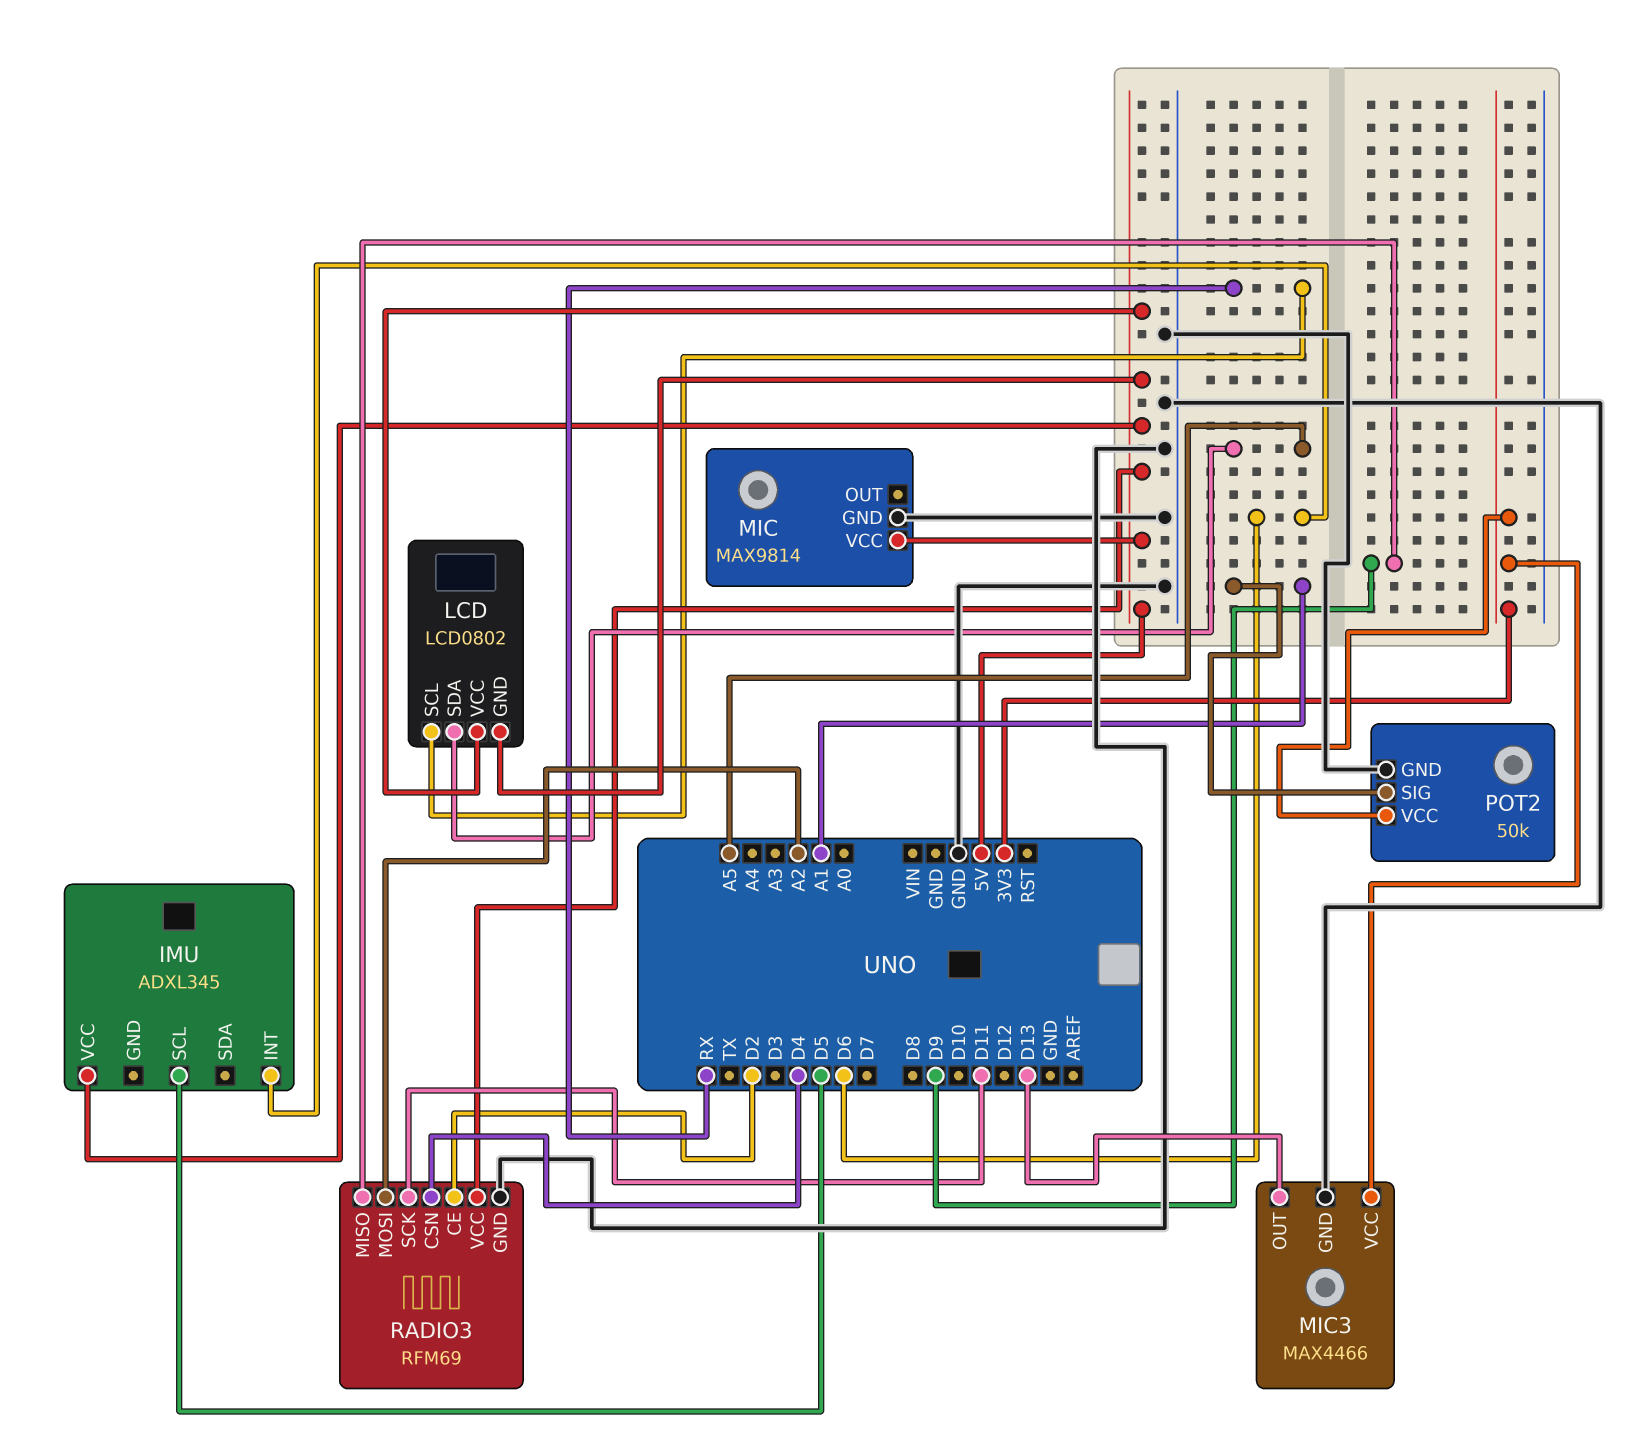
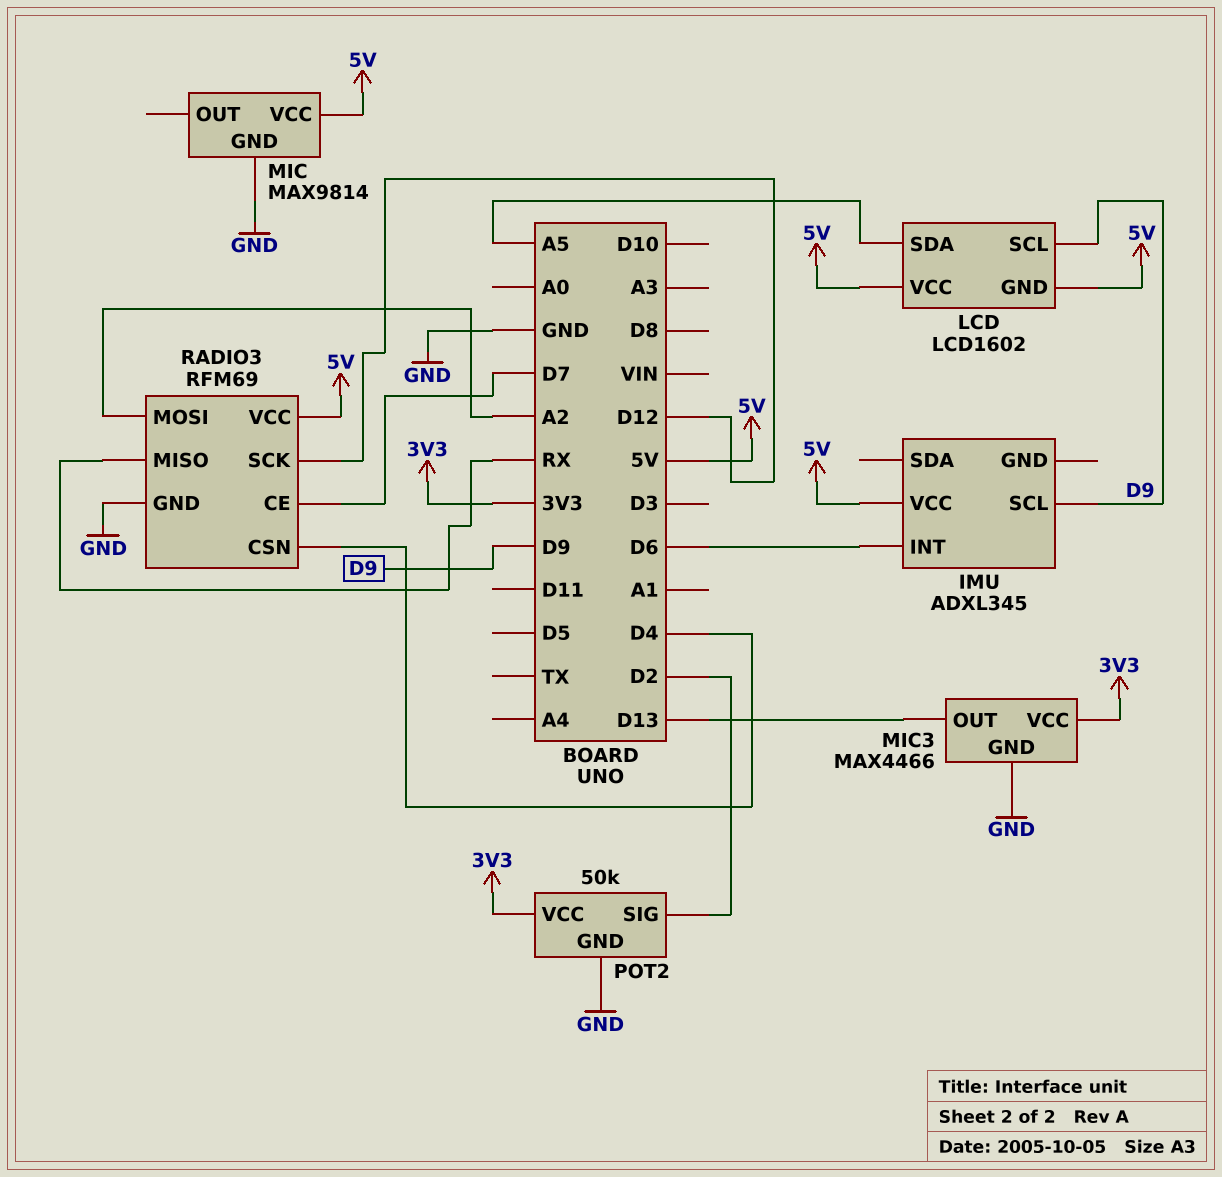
IMU pin SCL: D5 -> D9
LCD: LCD0802 -> LCD1602
LCD pin SCL: RX -> D9
POT2 pin SIG: A1 -> D2
RADIO3 pin CE: D2 -> D7
RADIO3 pin MISO: D9 -> RX
RADIO3 pin SCK: D11 -> D12

